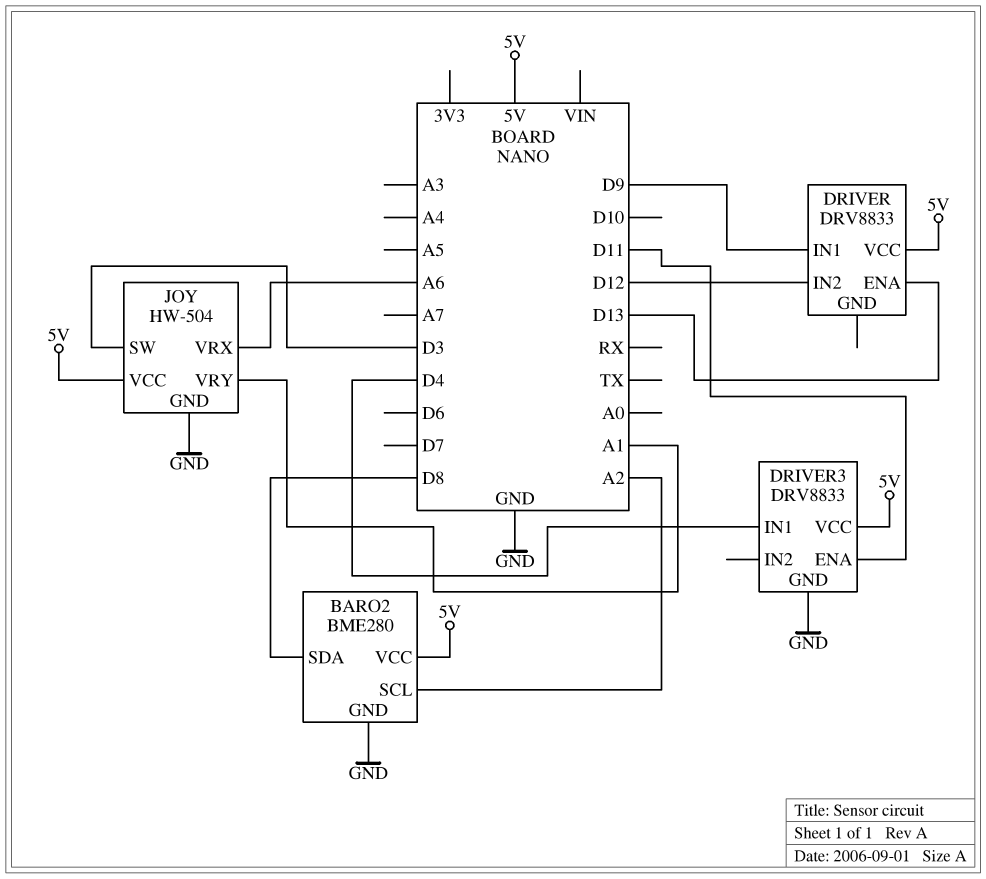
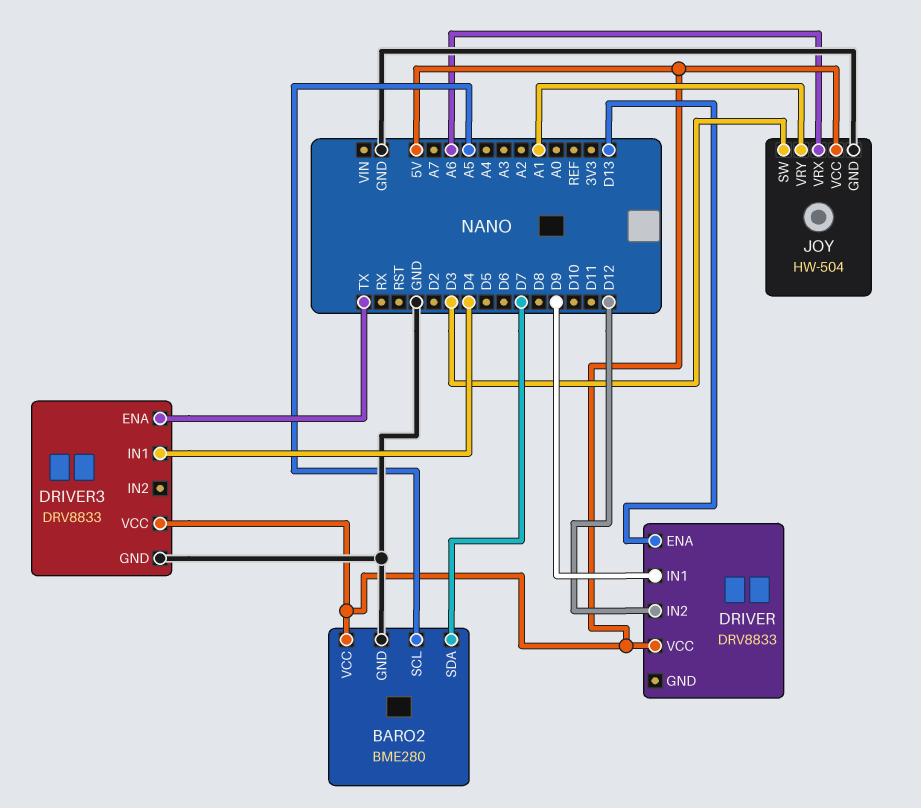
BARO2 pin SCL: A2 -> A5
BARO2 pin SDA: D8 -> D7
DRIVER3 pin ENA: D11 -> TX

